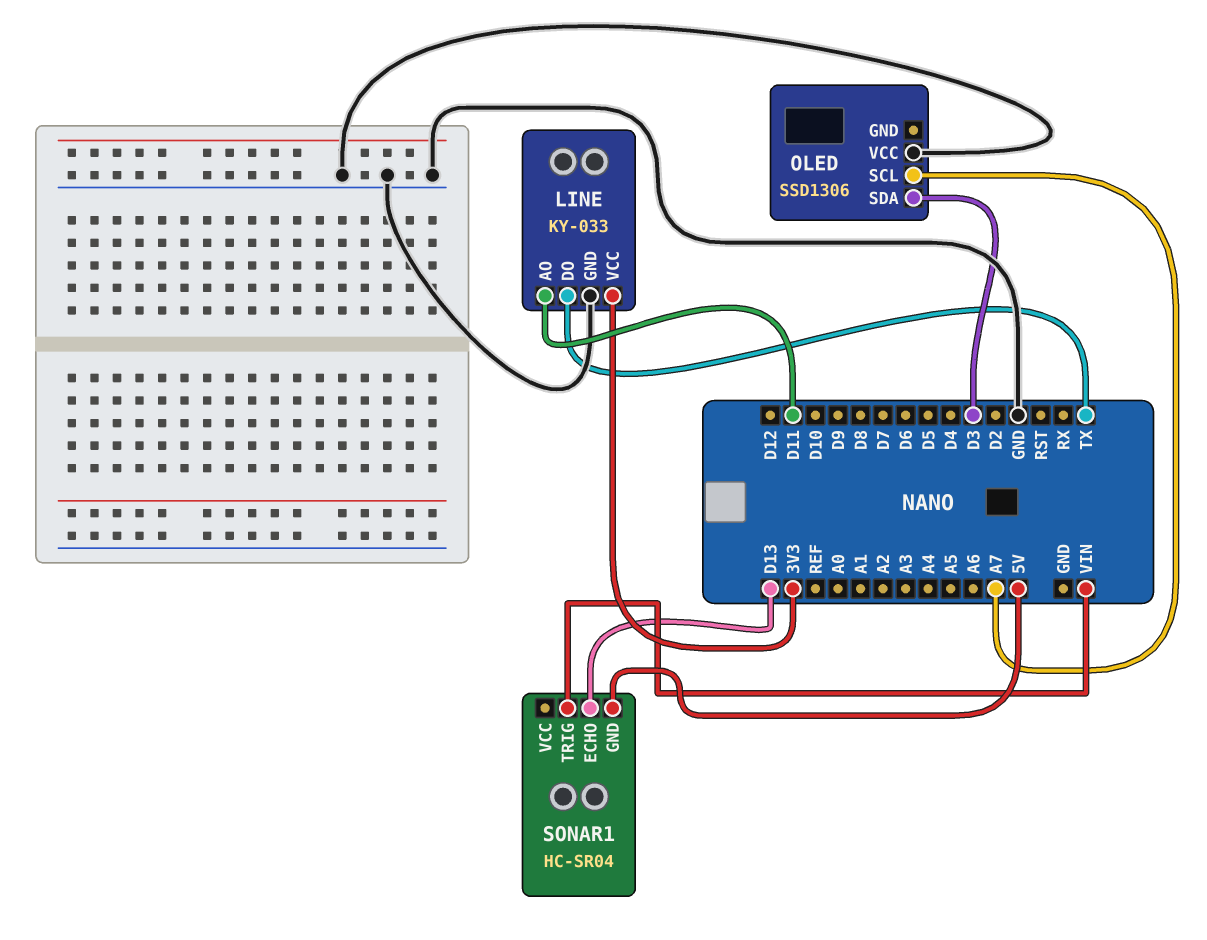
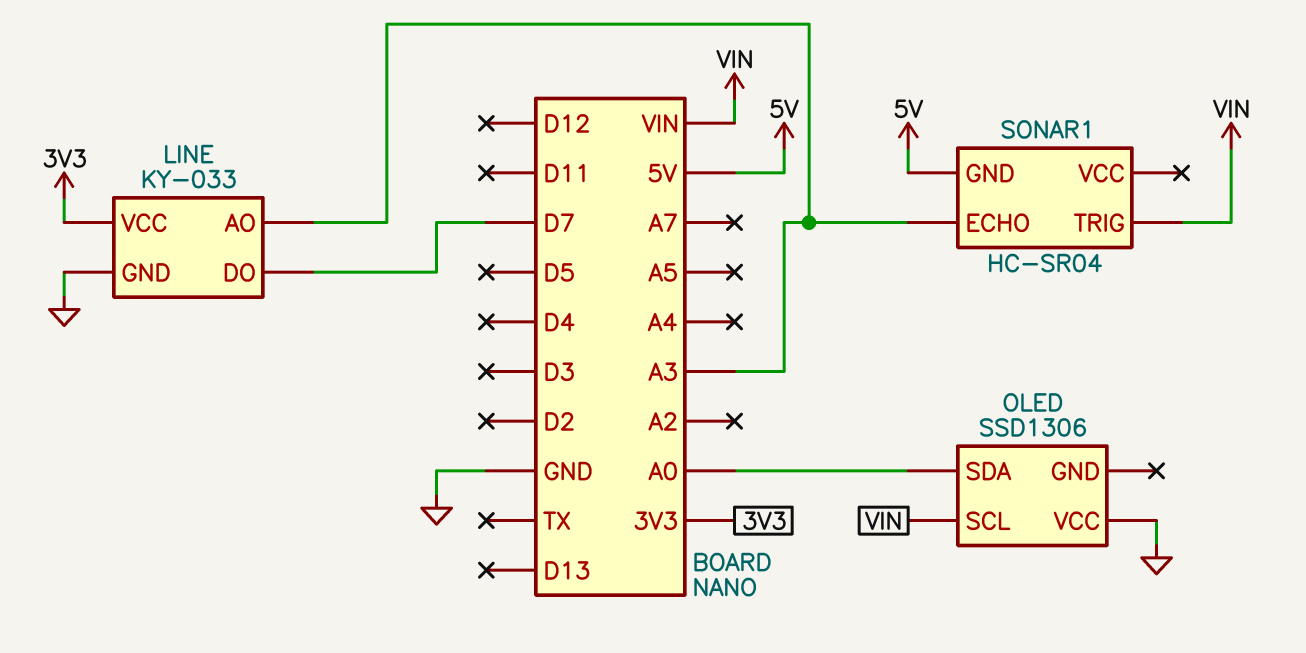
LINE pin AO: D11 -> A3
LINE pin DO: TX -> D7
OLED pin SCL: A7 -> VIN
OLED pin SDA: D3 -> A0
SONAR1 pin ECHO: D13 -> A3

